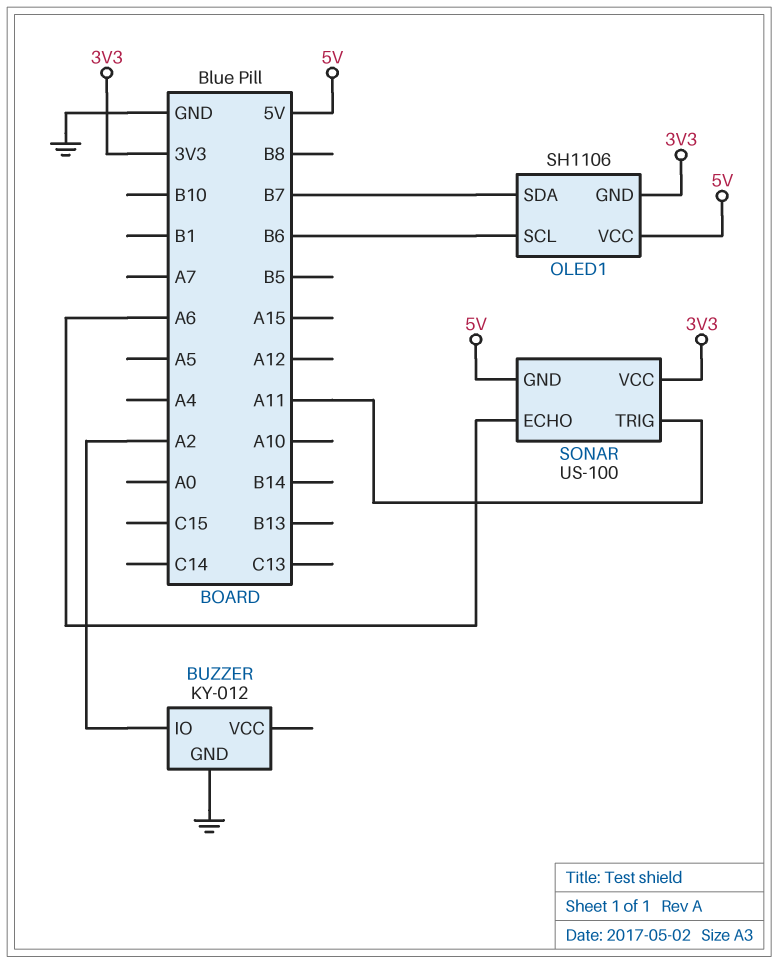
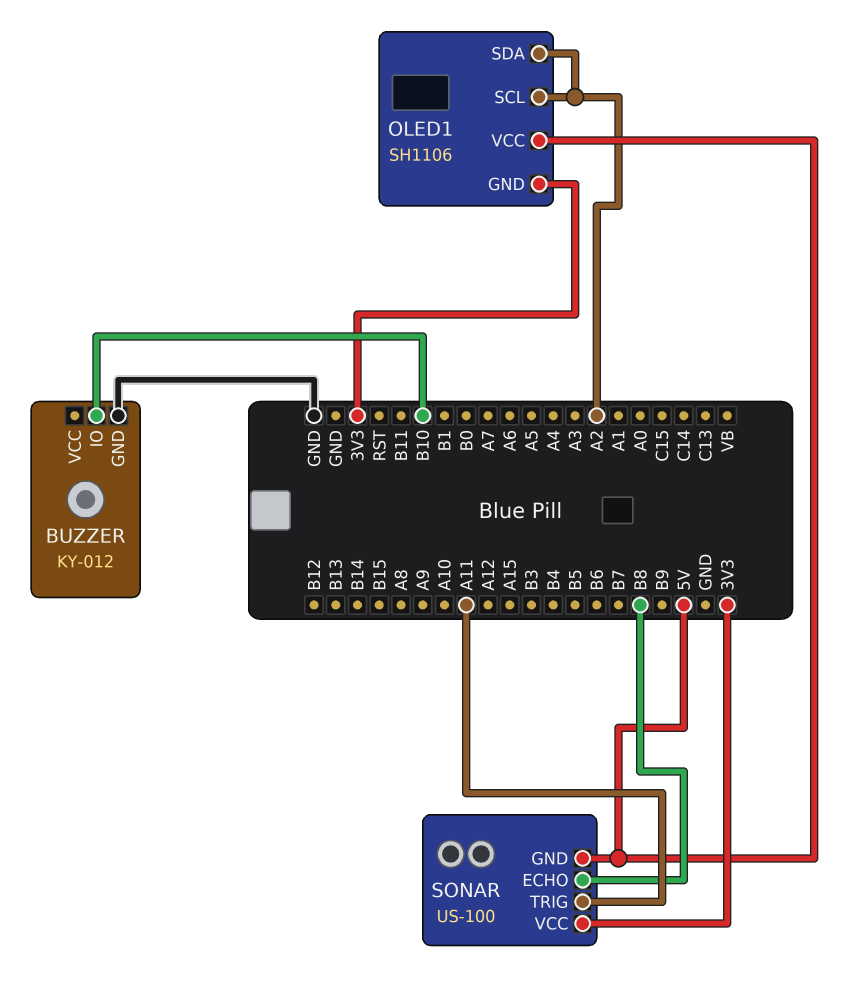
BUZZER pin IO: A2 -> B10
OLED1 pin SCL: B6 -> A2
OLED1 pin SDA: B7 -> A2
SONAR pin ECHO: A6 -> B8

